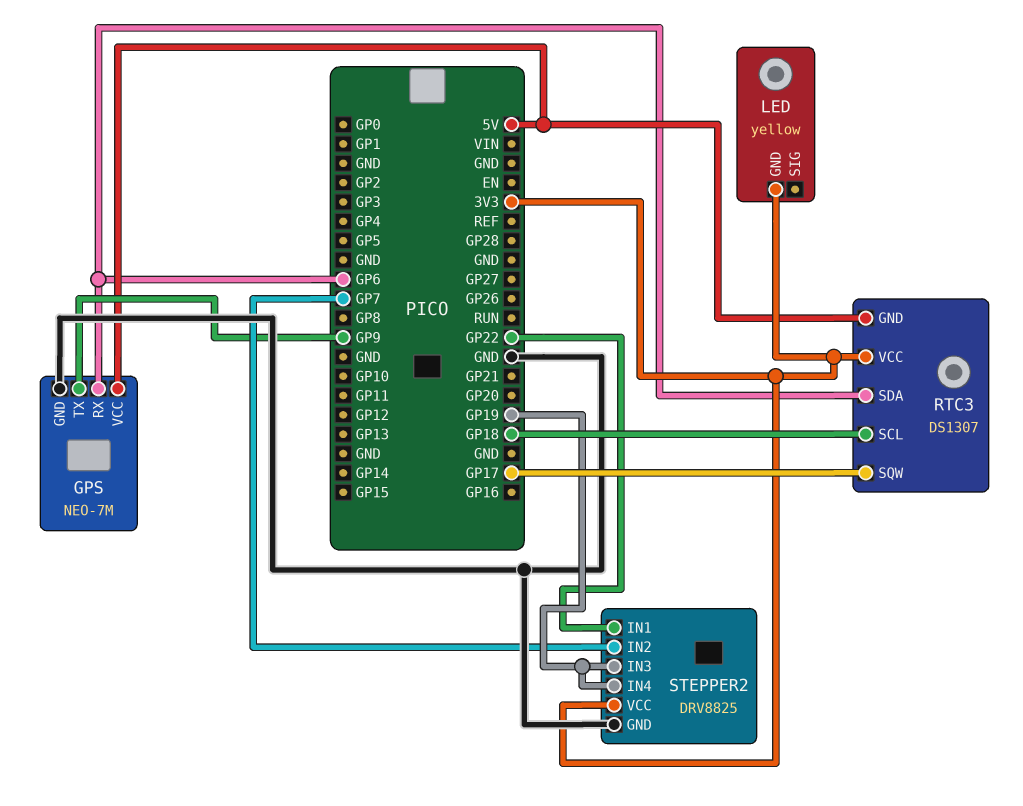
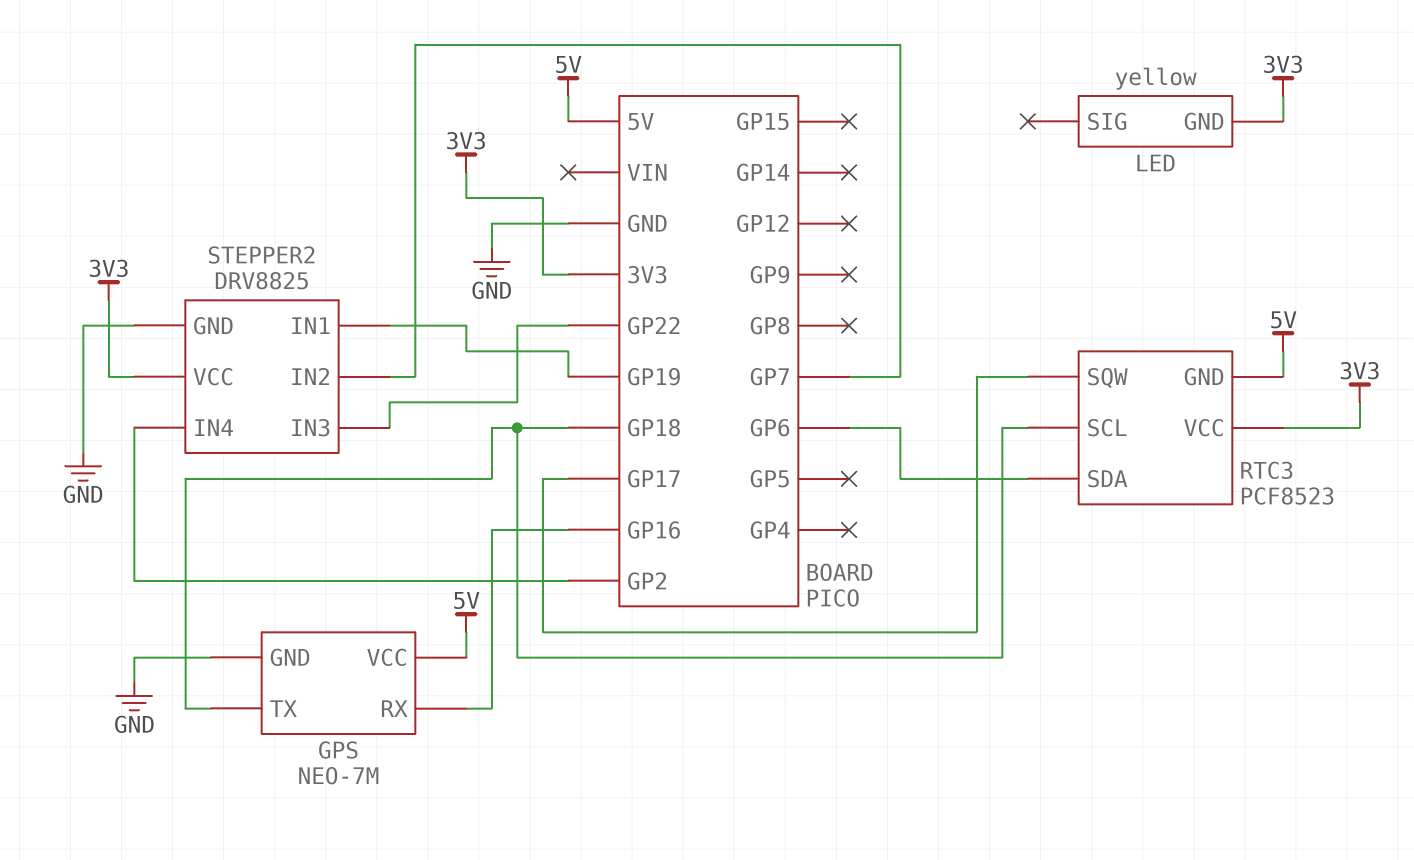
GPS pin RX: GP6 -> GP16
GPS pin TX: GP9 -> GP18
RTC3: DS1307 -> PCF8523
STEPPER2 pin IN1: GP22 -> GP19
STEPPER2 pin IN3: GP19 -> GP22
STEPPER2 pin IN4: GP19 -> GP2

